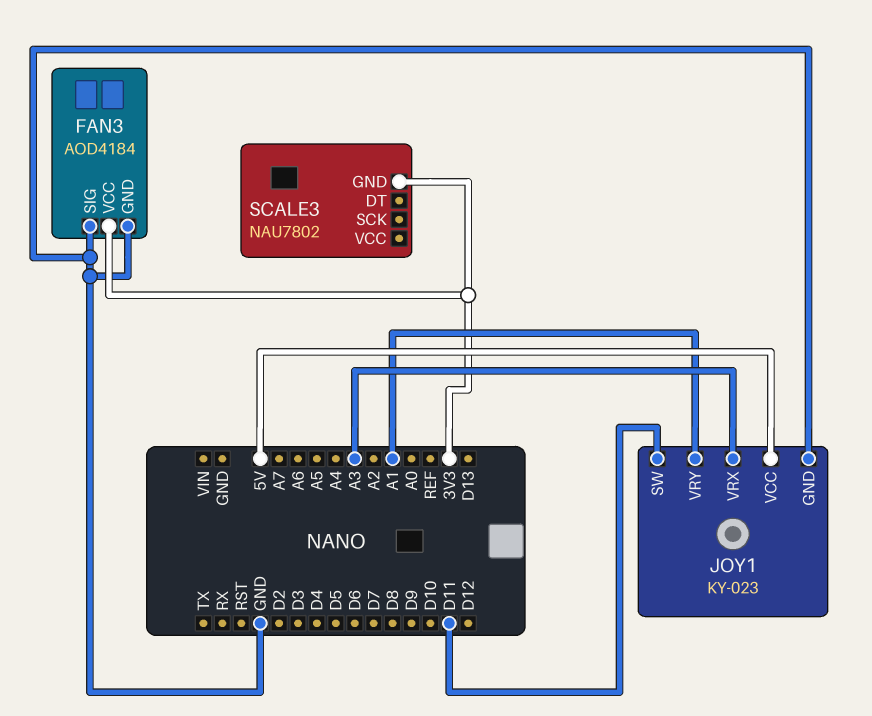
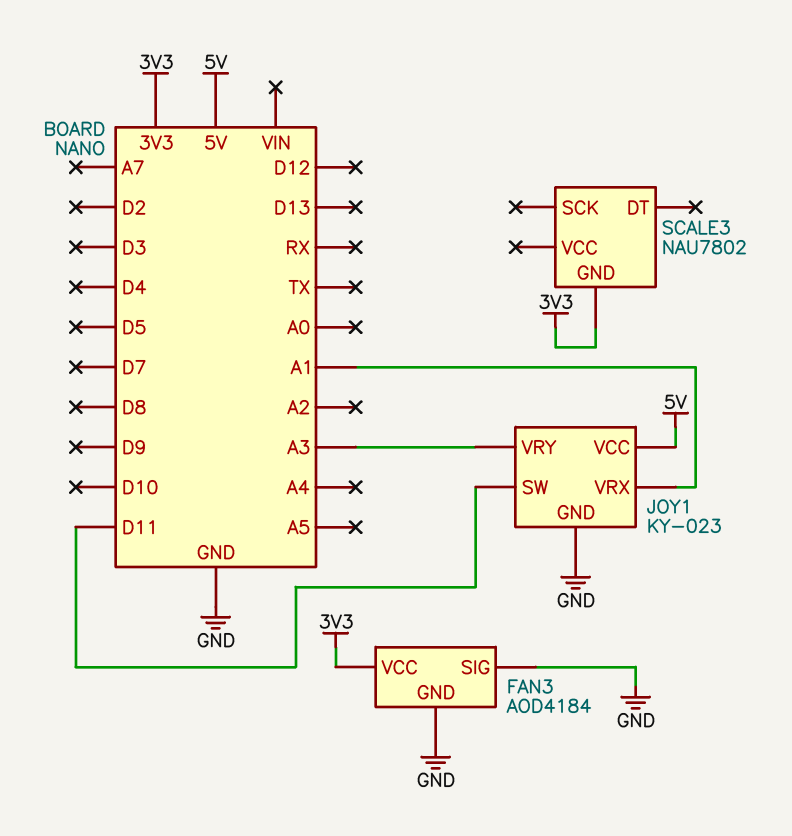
JOY1 pin VRX: A3 -> A1
JOY1 pin VRY: A1 -> A3

